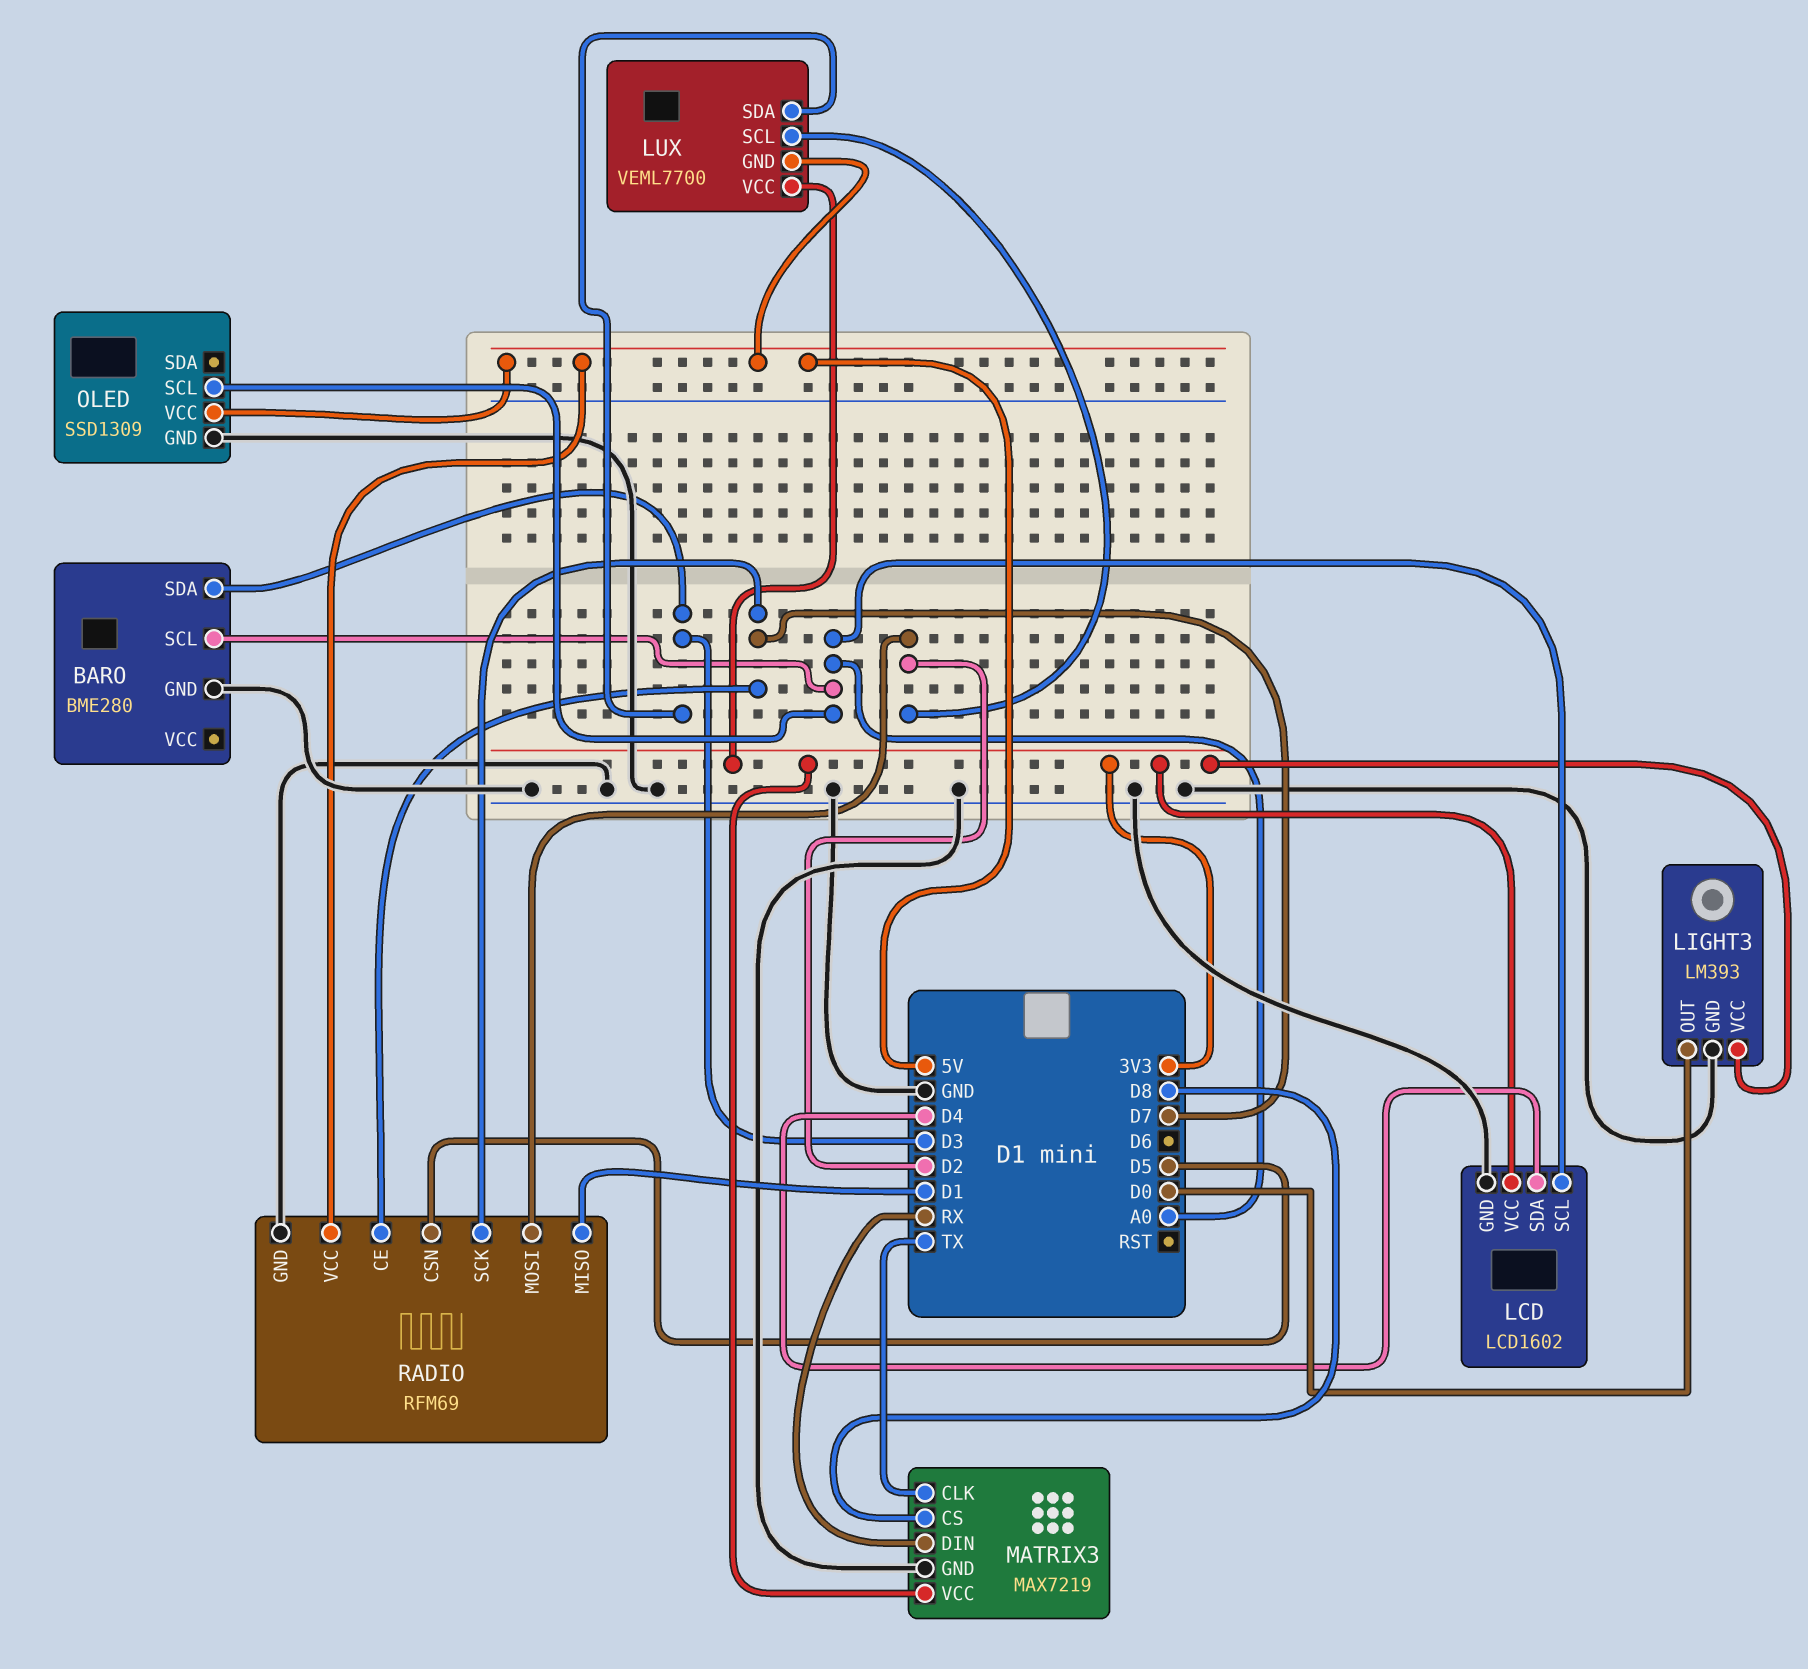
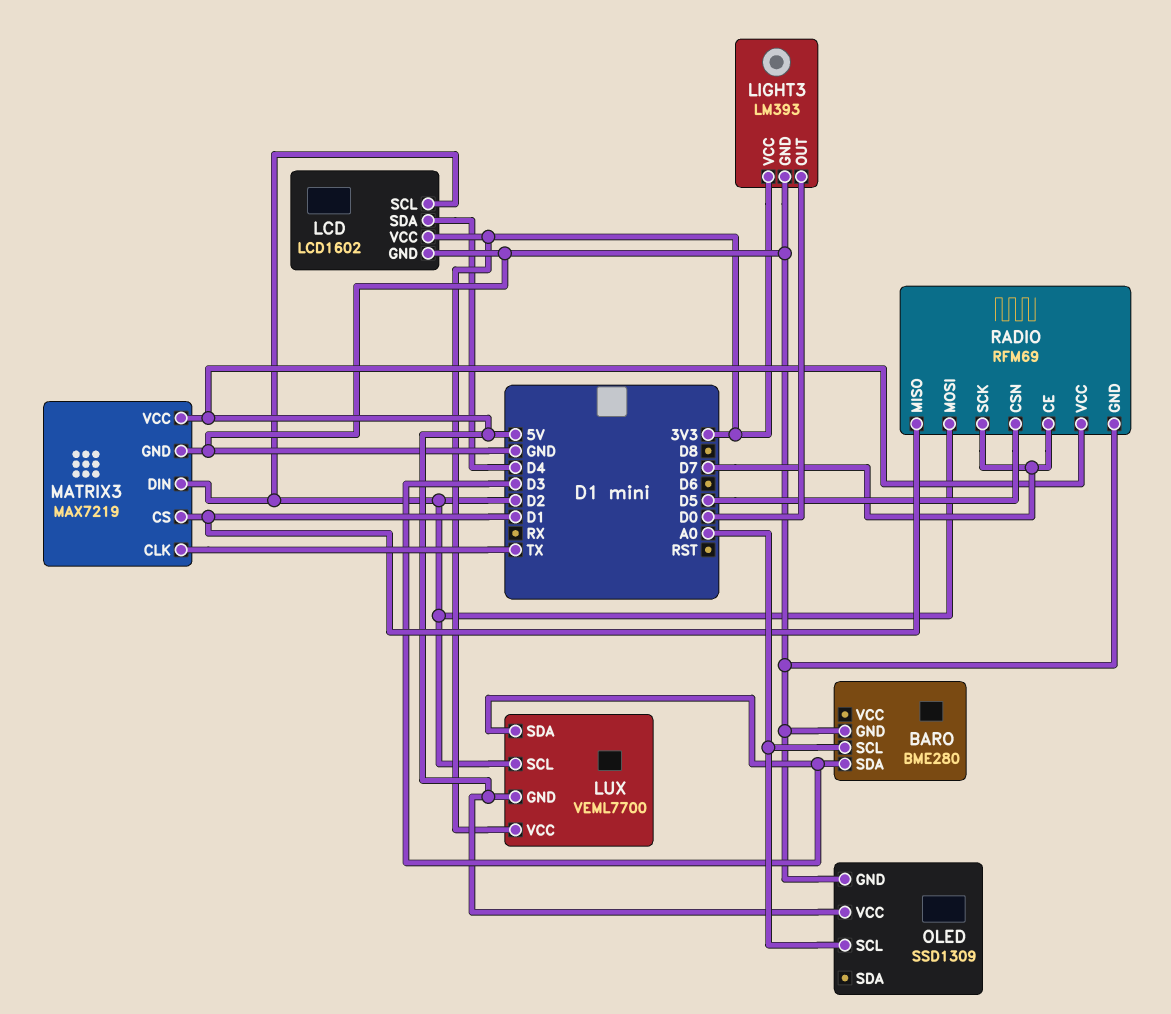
LCD pin SCL: A0 -> D2
MATRIX3 pin CS: D8 -> D1
MATRIX3 pin DIN: RX -> D2
MATRIX3 pin VCC: 3V3 -> 5V

